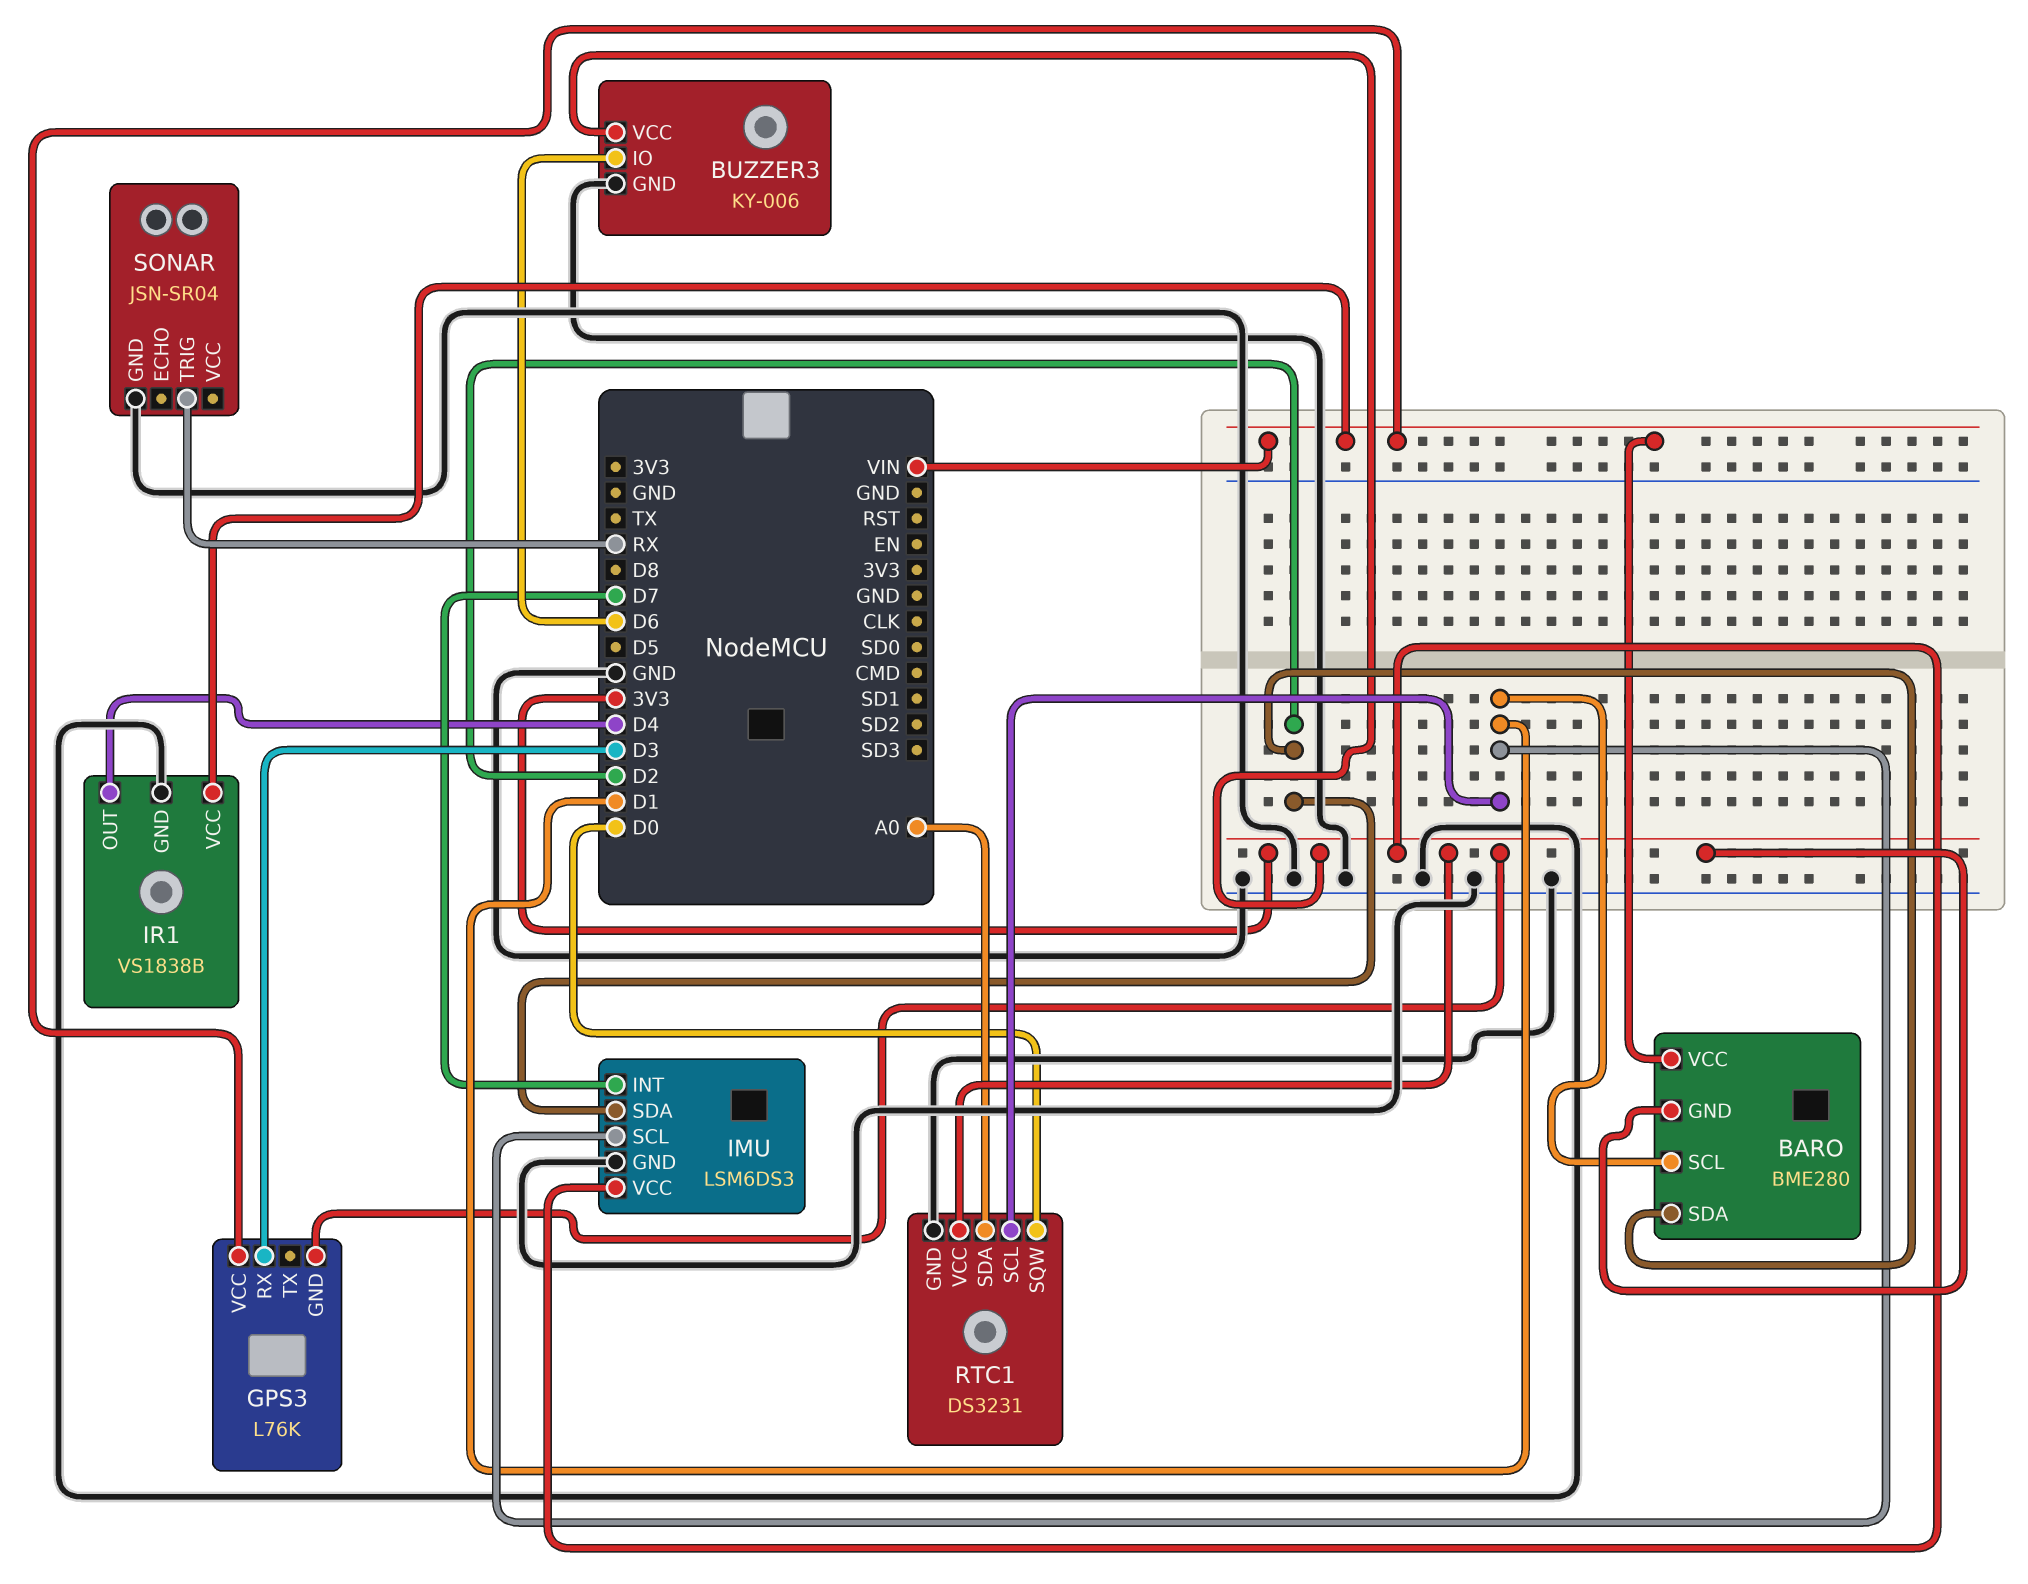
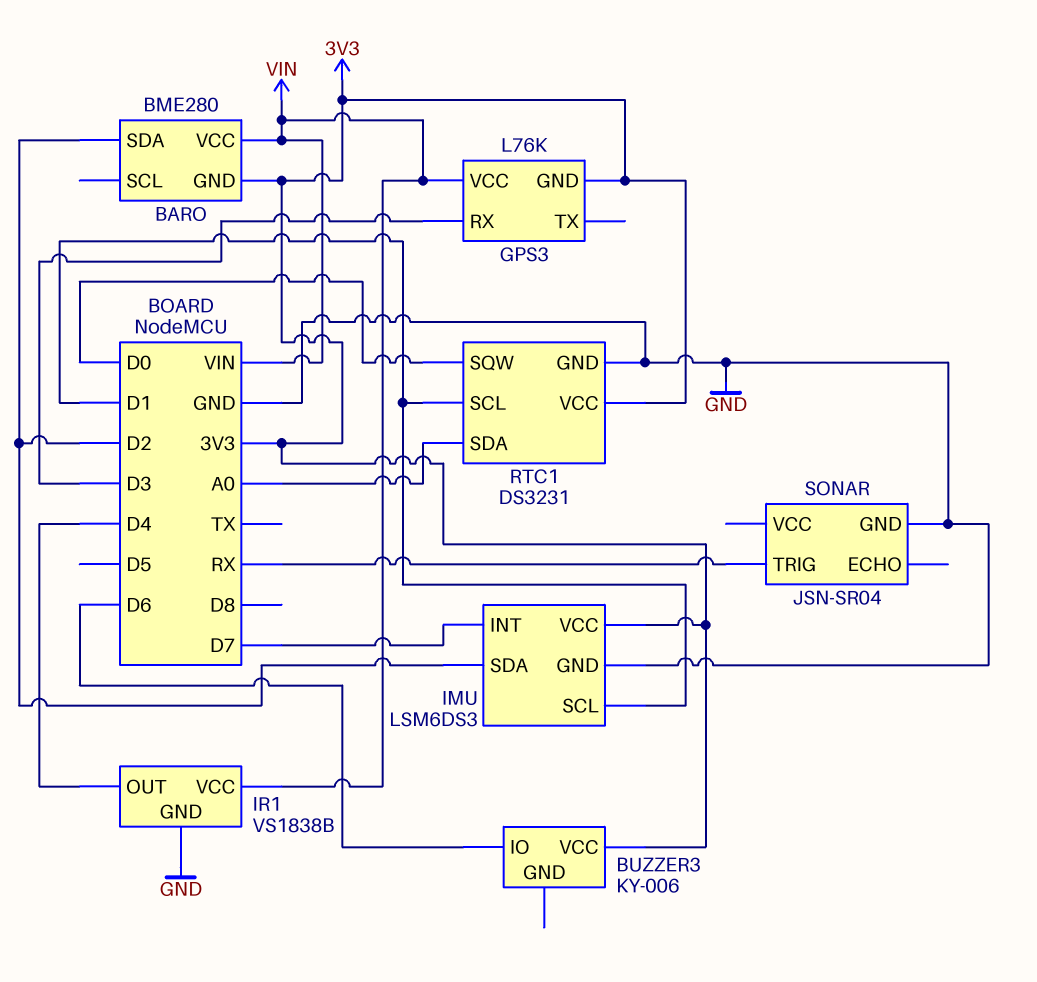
BARO pin SCL: D1 -> none
BUZZER3 pin GND: GND -> none

